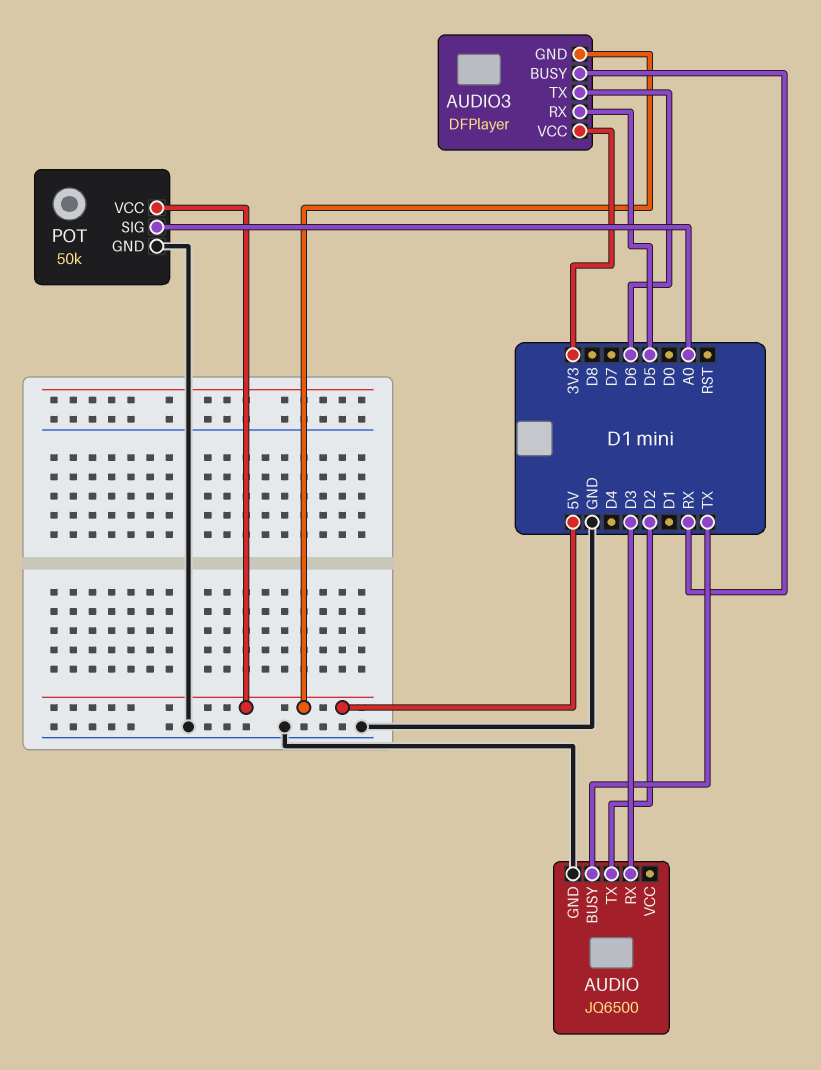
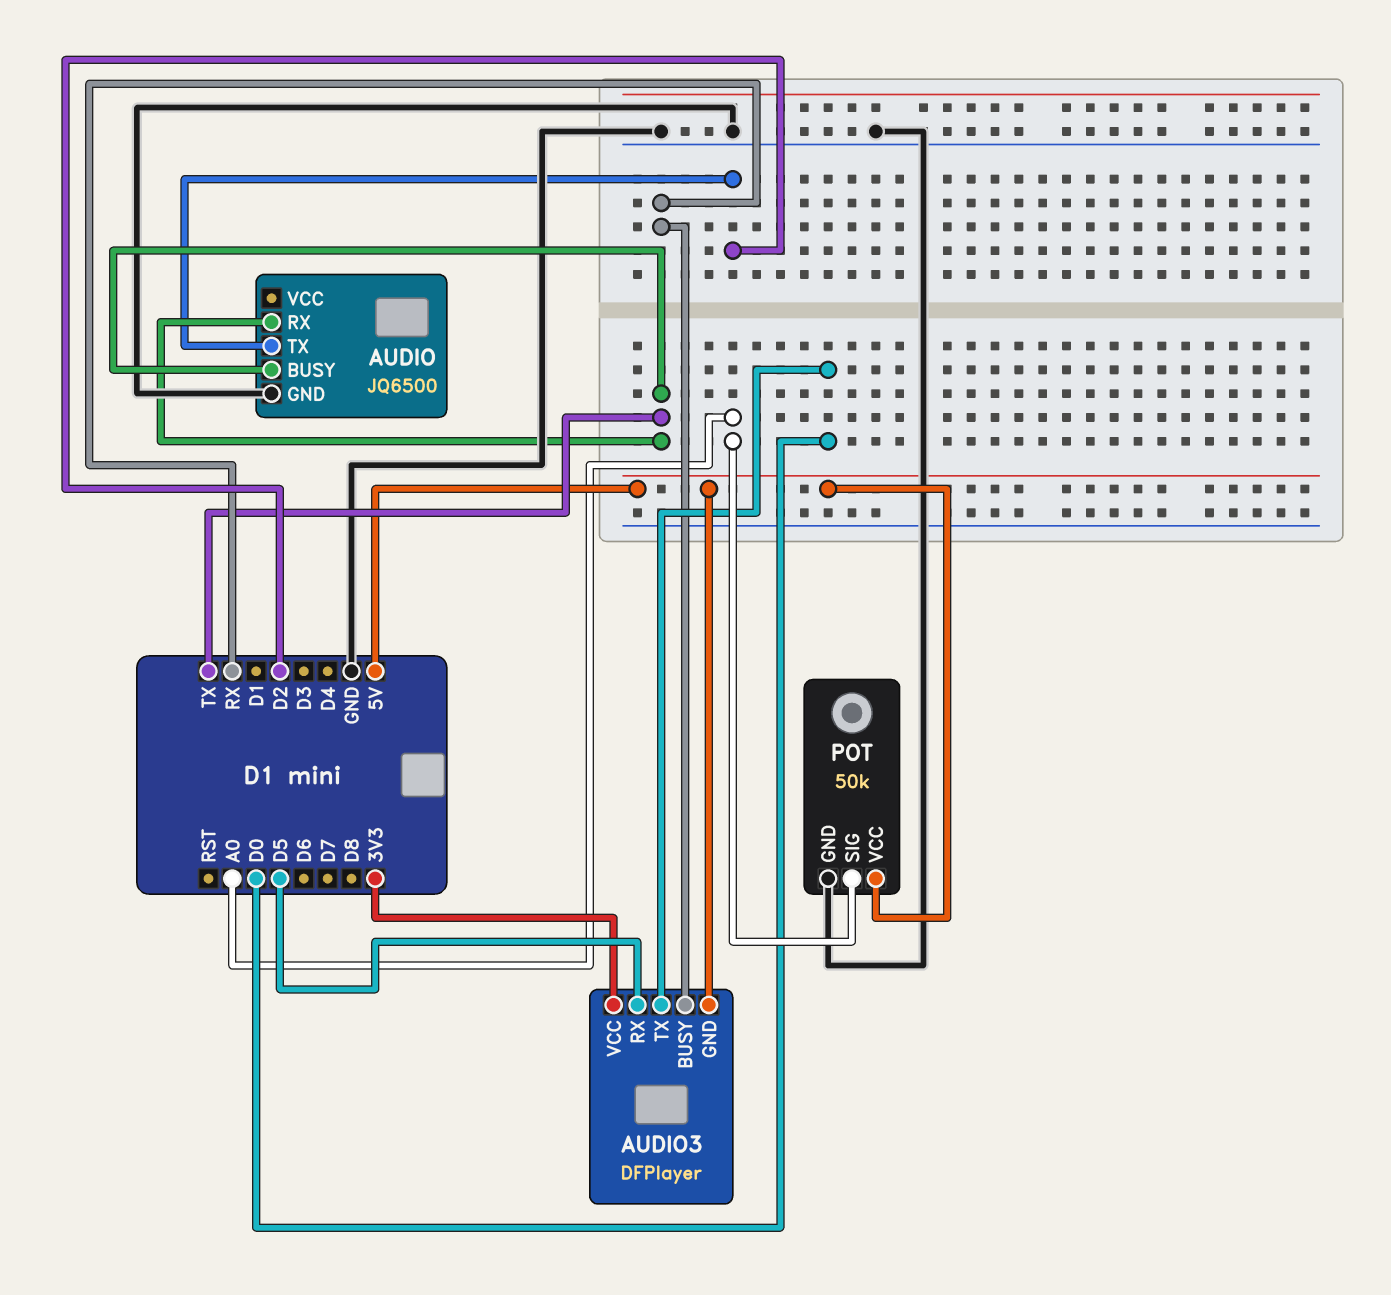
AUDIO pin RX: D3 -> TX
AUDIO3 pin TX: D6 -> D0

